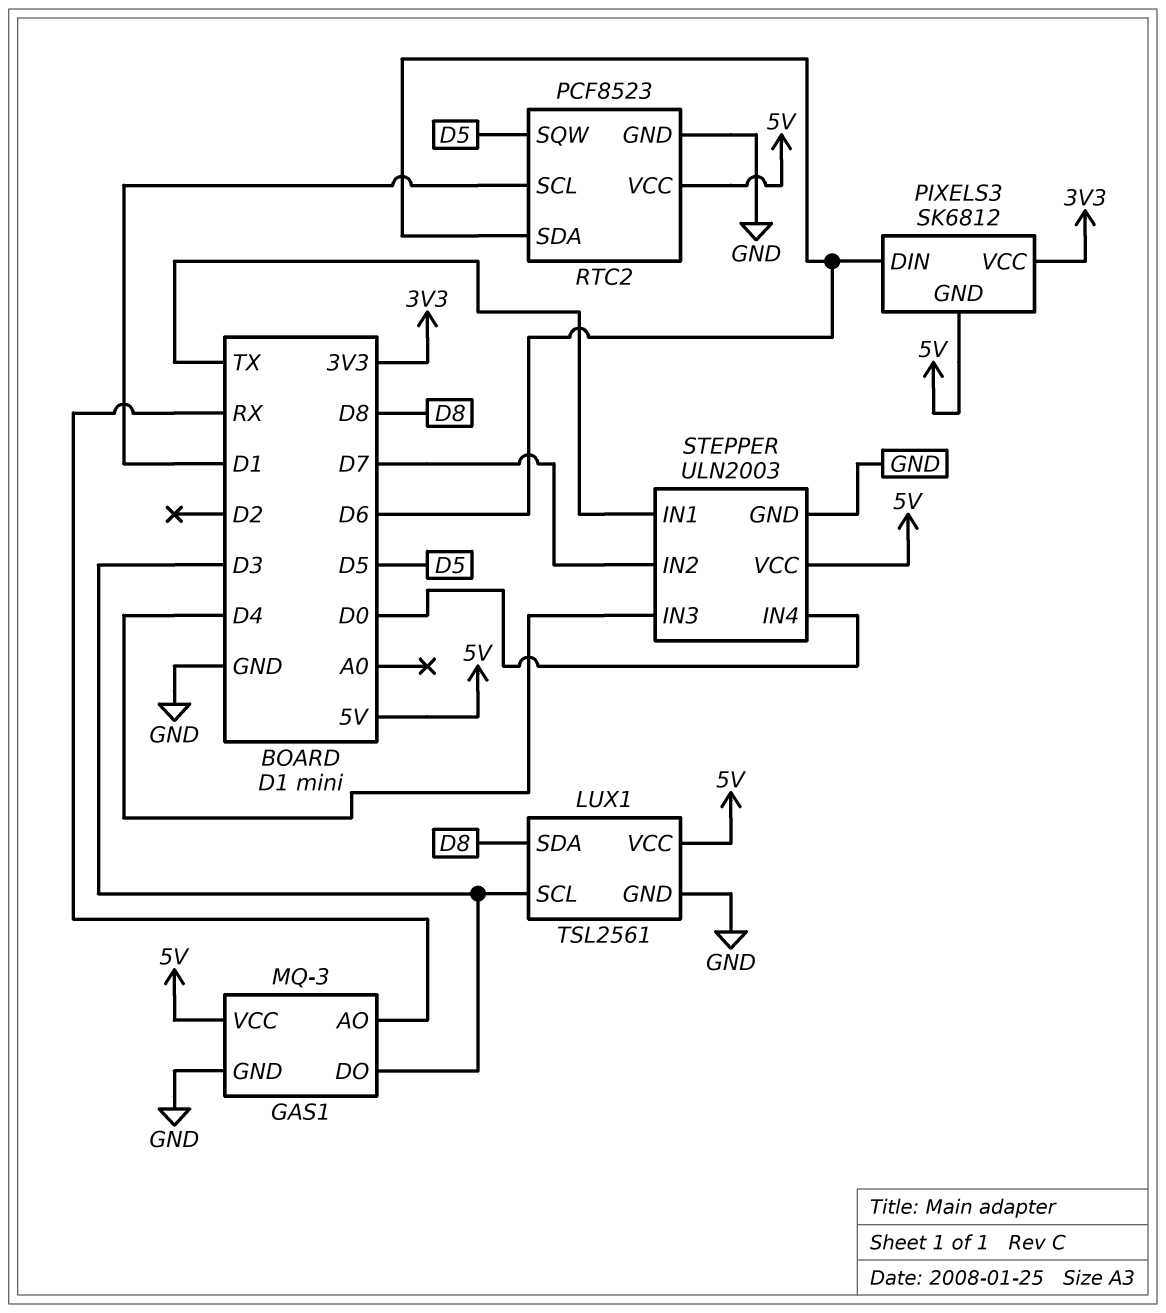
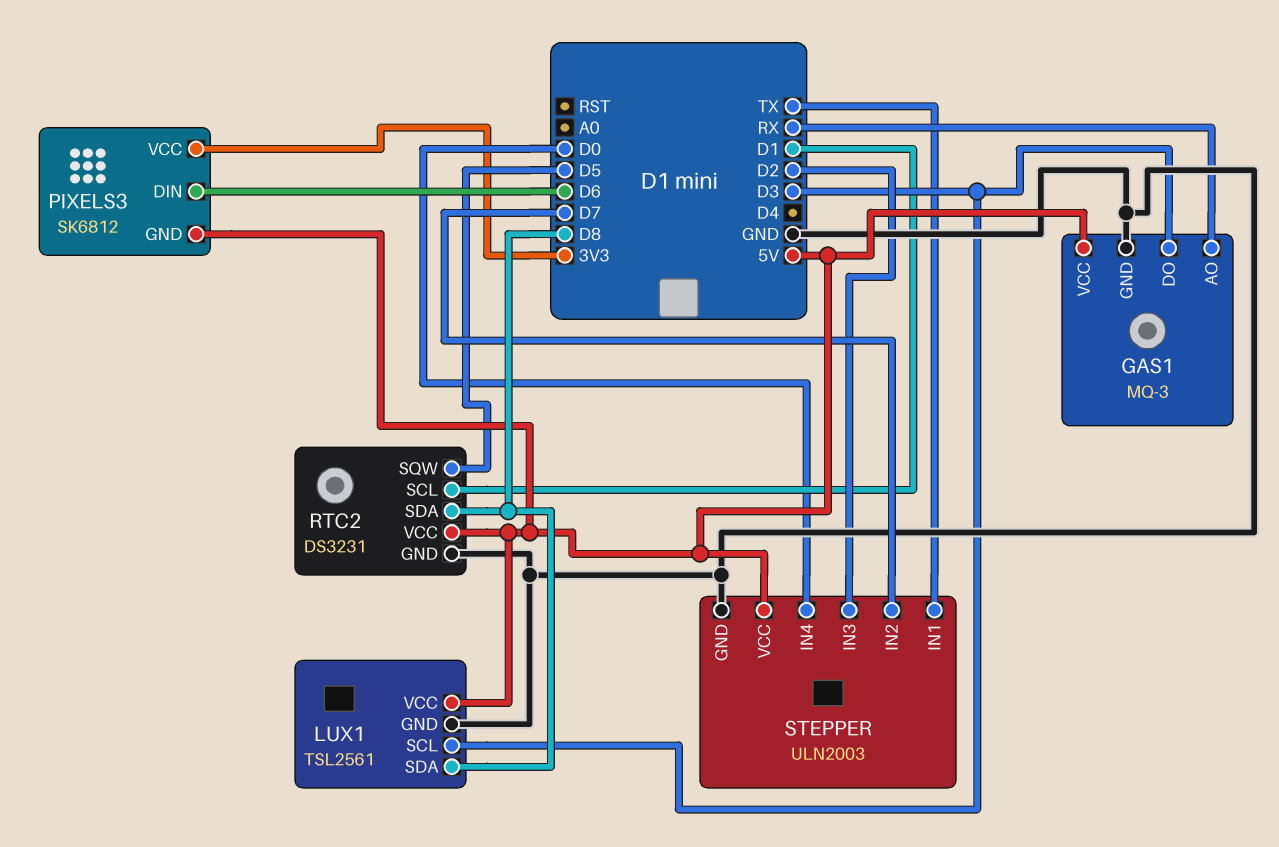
RTC2: PCF8523 -> DS3231
RTC2 pin SDA: D6 -> D8
STEPPER pin IN3: D4 -> D2

